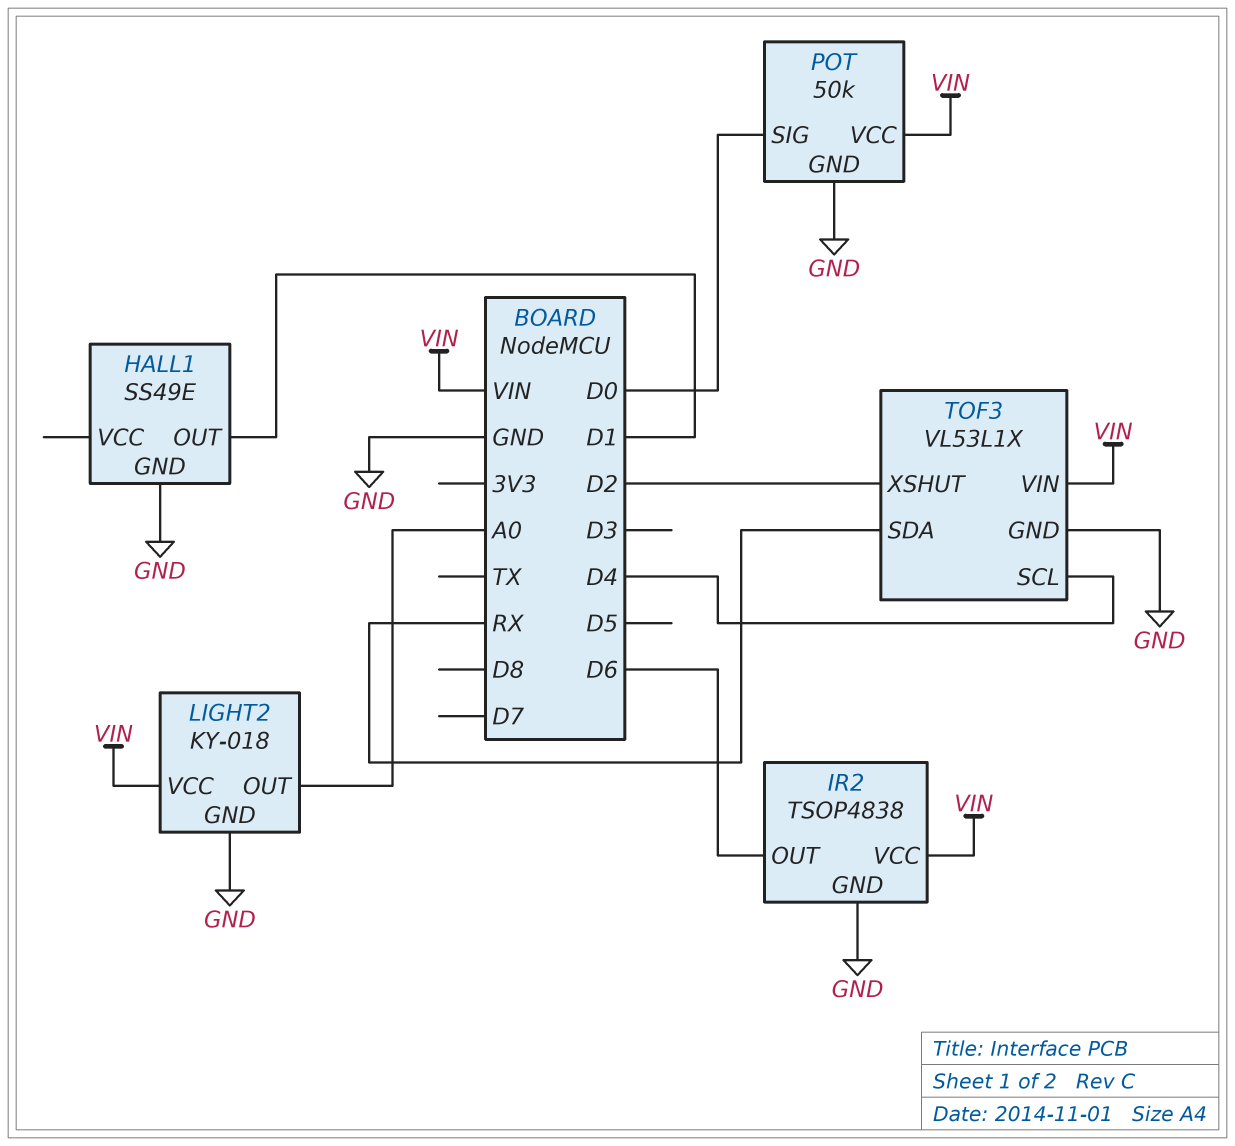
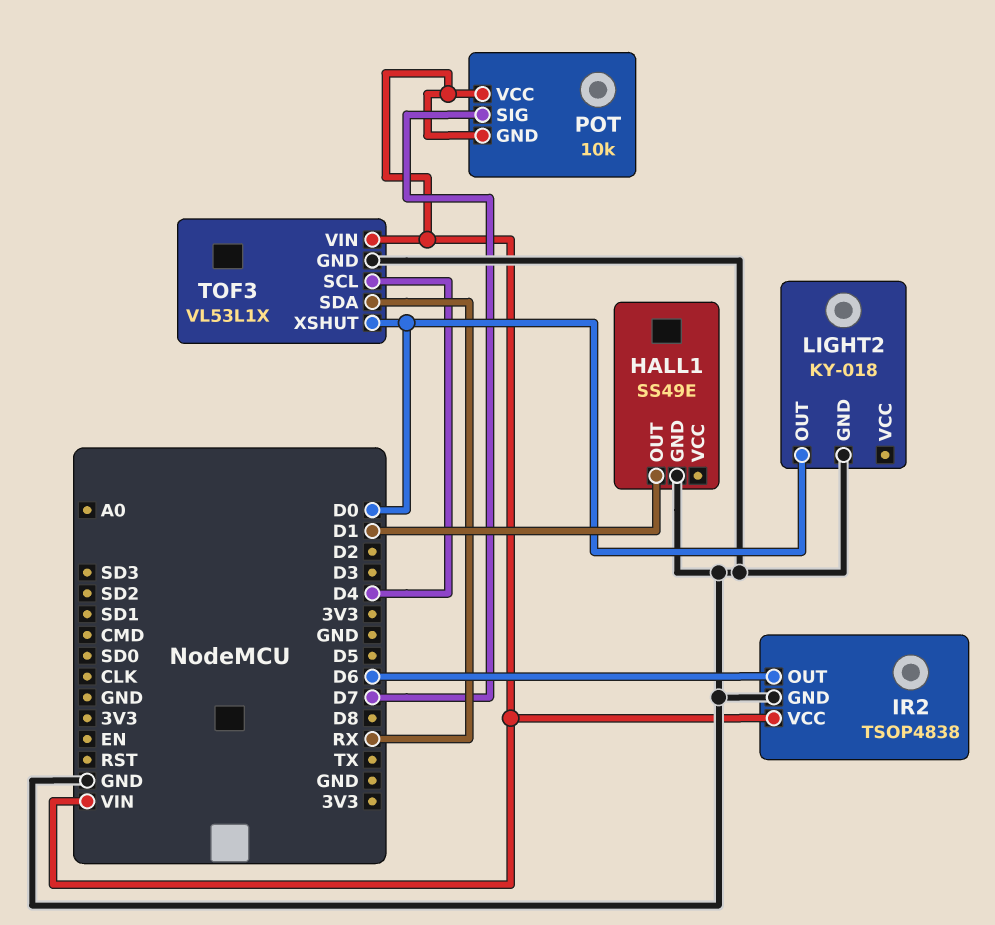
LIGHT2 pin OUT: A0 -> D0
LIGHT2 pin VCC: VIN -> none
POT: 50k -> 10k
POT pin GND: GND -> VIN
POT pin SIG: D0 -> D7
TOF3 pin XSHUT: D2 -> D0

